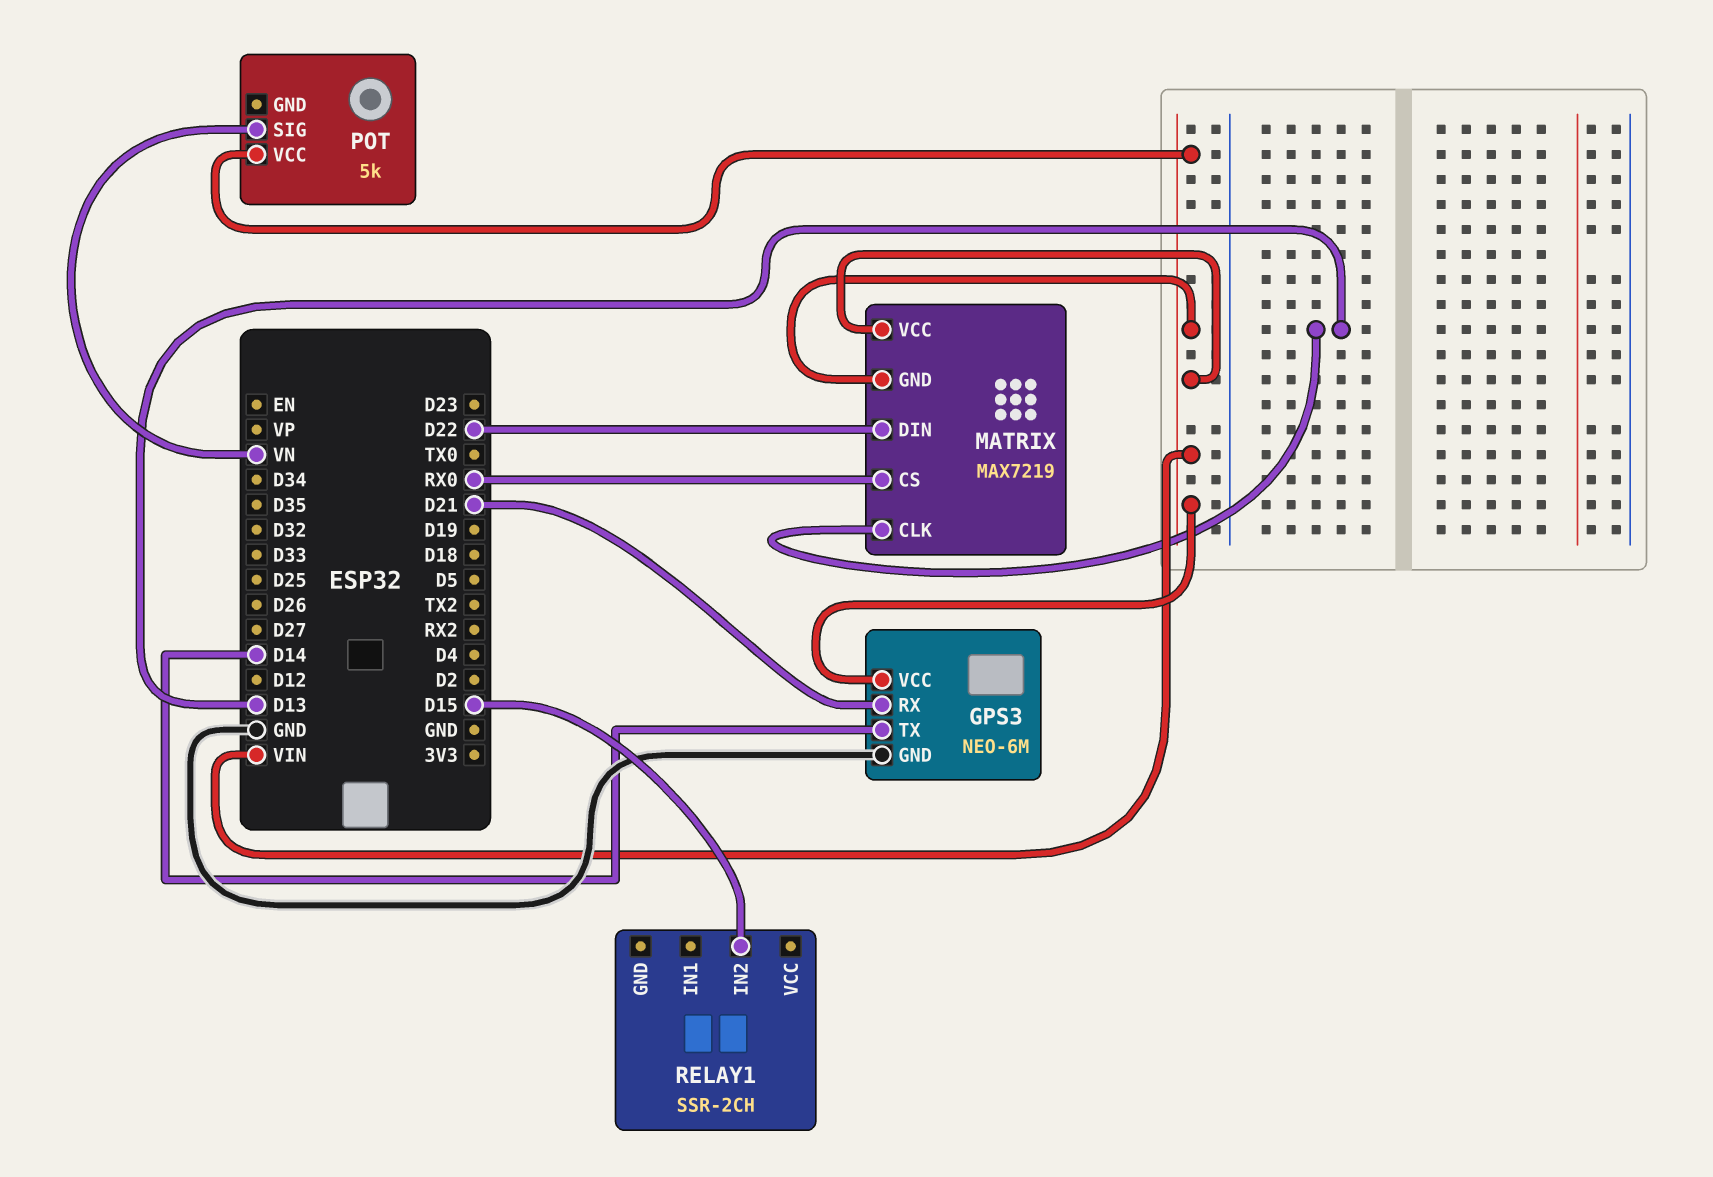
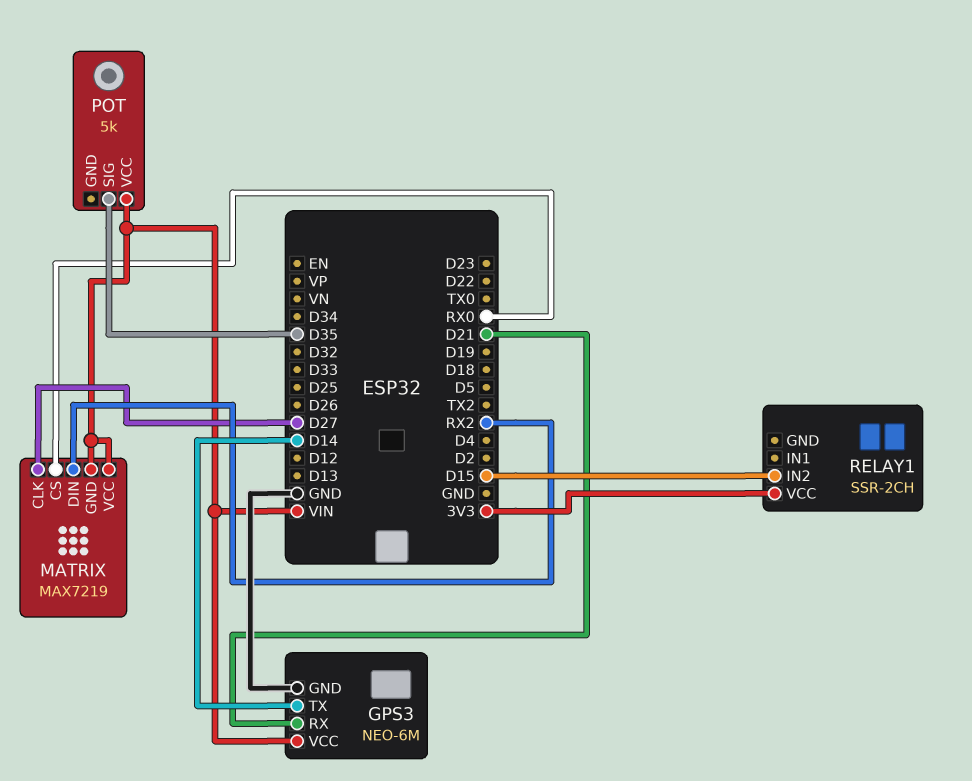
MATRIX pin CLK: D13 -> D27
MATRIX pin DIN: D22 -> RX2
POT pin SIG: VN -> D35
RELAY1 pin VCC: none -> 3V3

